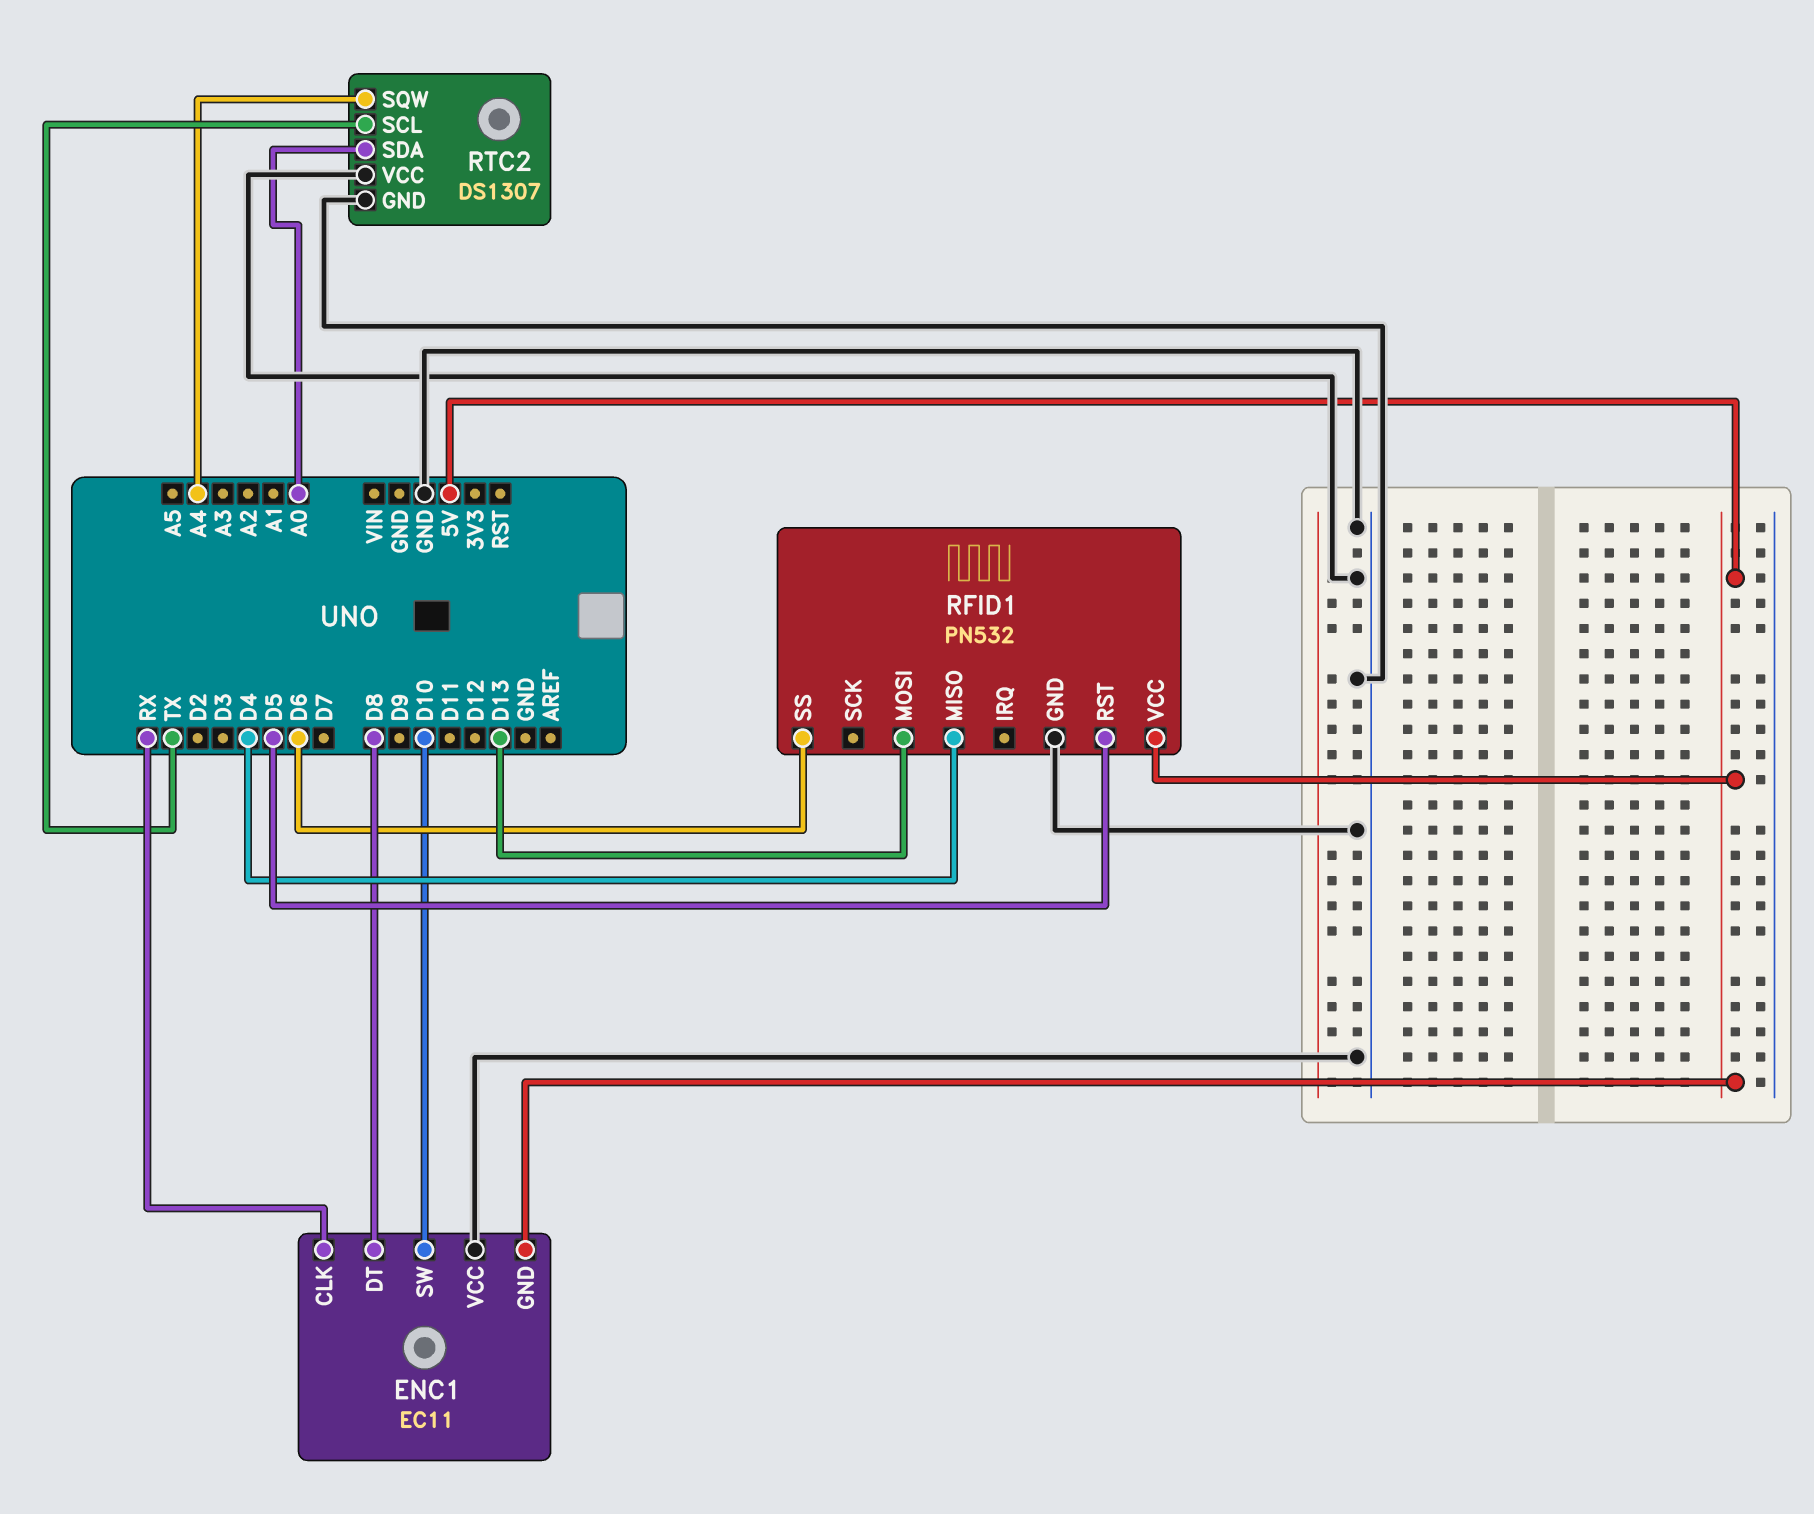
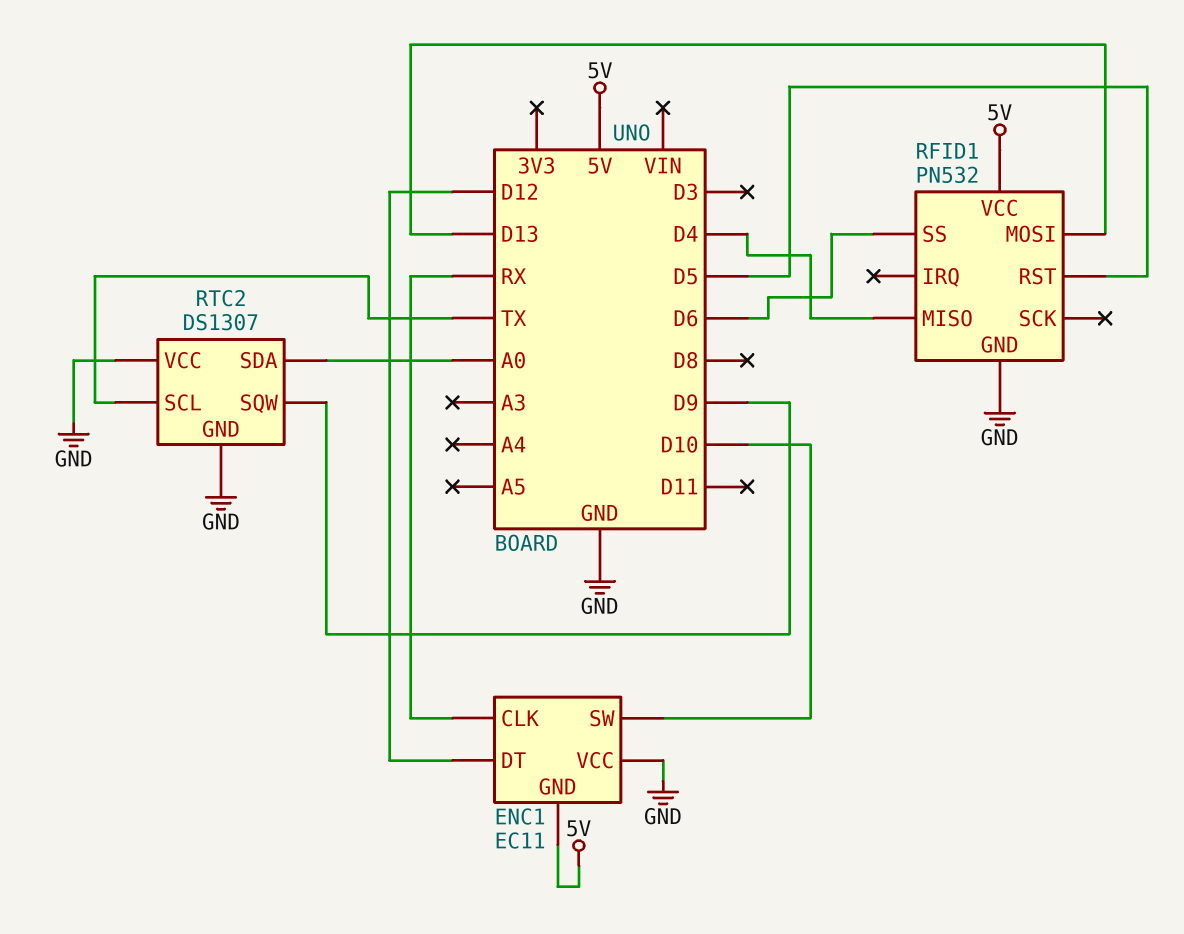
ENC1 pin DT: D8 -> D12
RTC2 pin SQW: A4 -> D9

